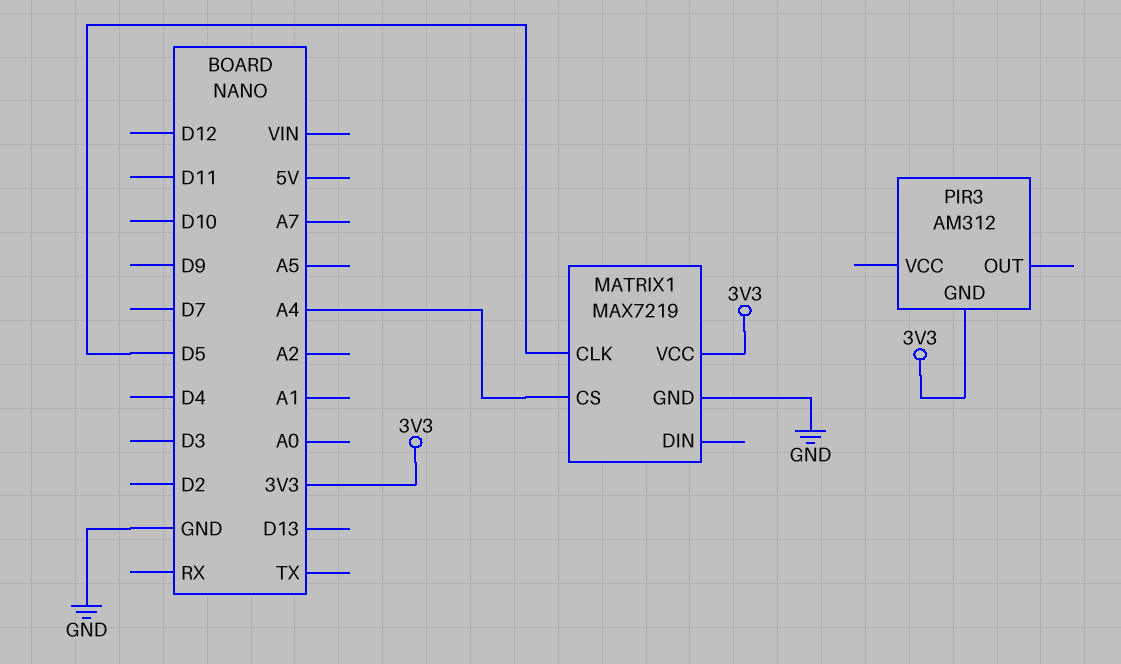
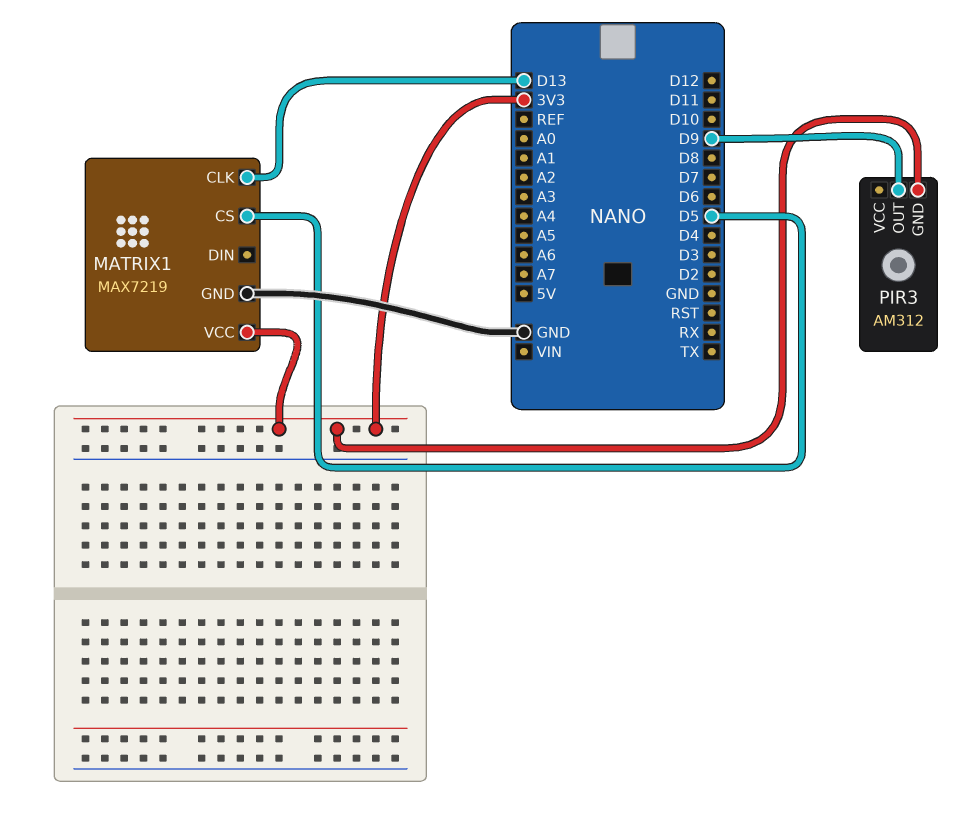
MATRIX1 pin CLK: D5 -> D13
MATRIX1 pin CS: A4 -> D5
PIR3 pin OUT: none -> D9

